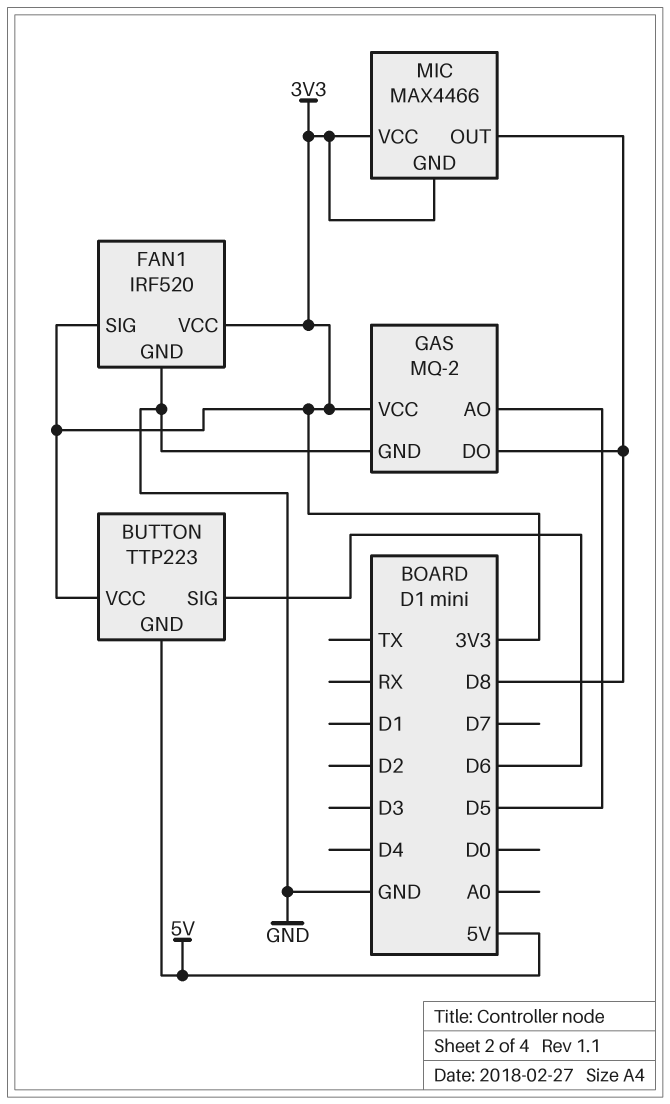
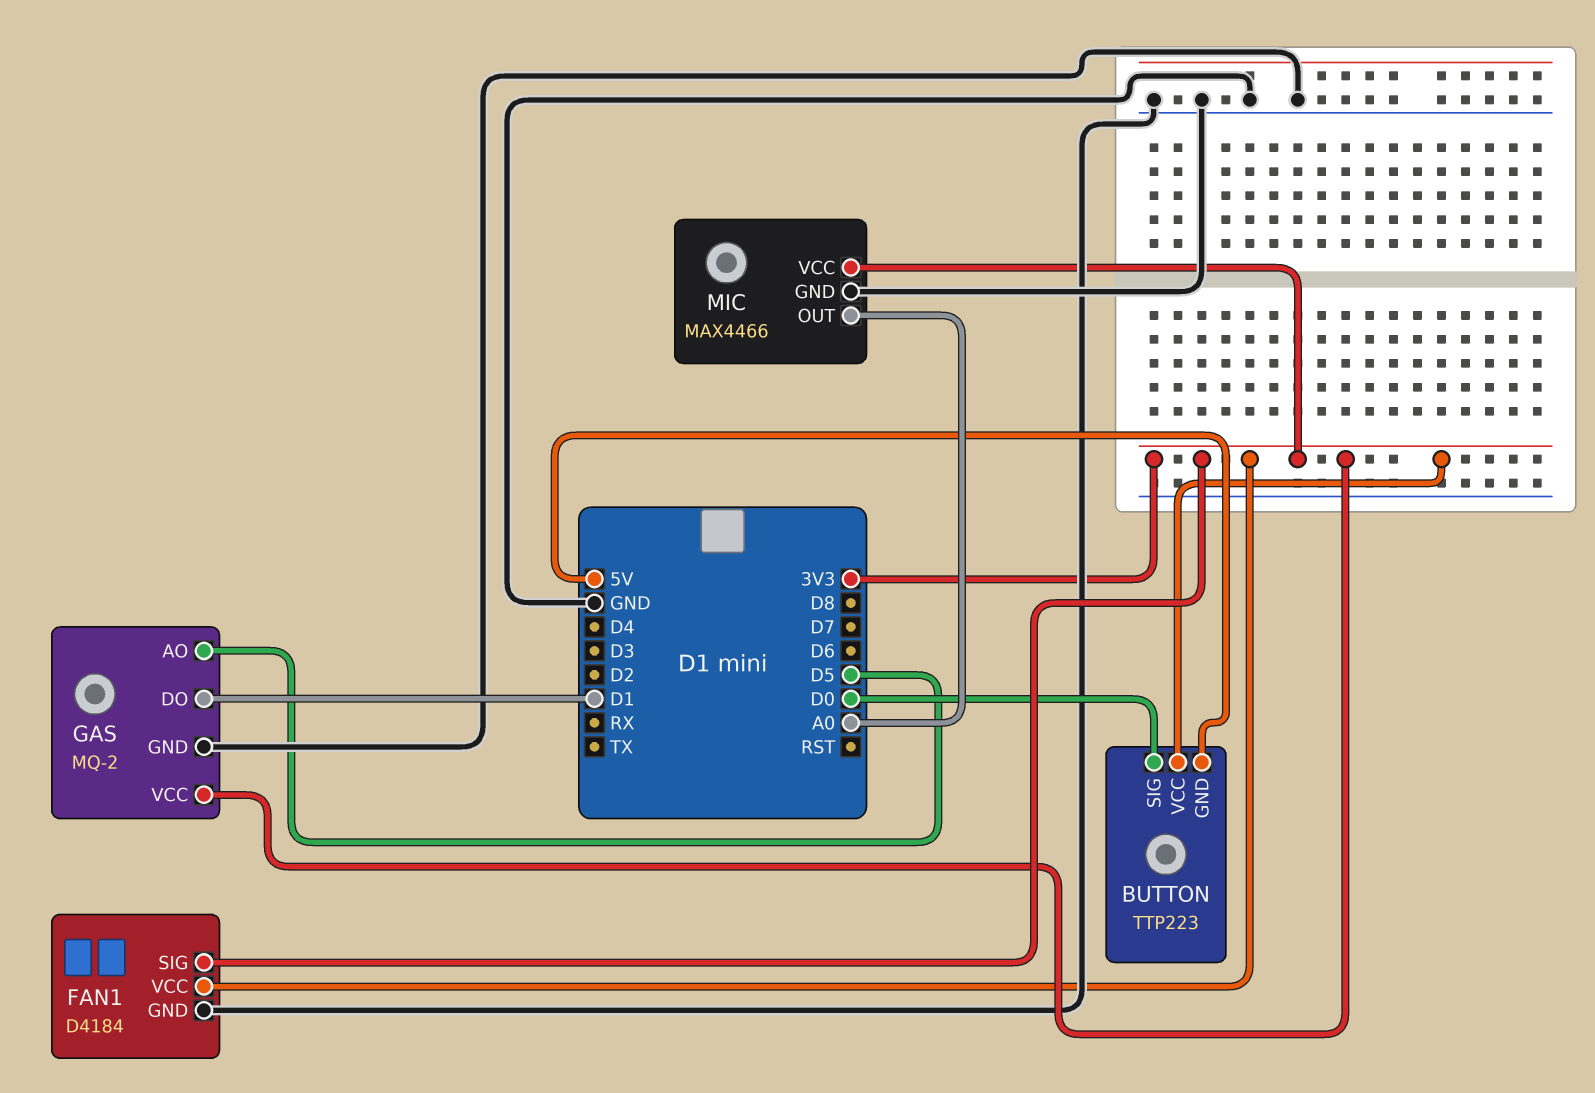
BUTTON pin SIG: D6 -> D0
FAN1: IRF520 -> D4184
GAS pin DO: D8 -> D1
MIC pin GND: 3V3 -> GND
MIC pin OUT: D8 -> A0

